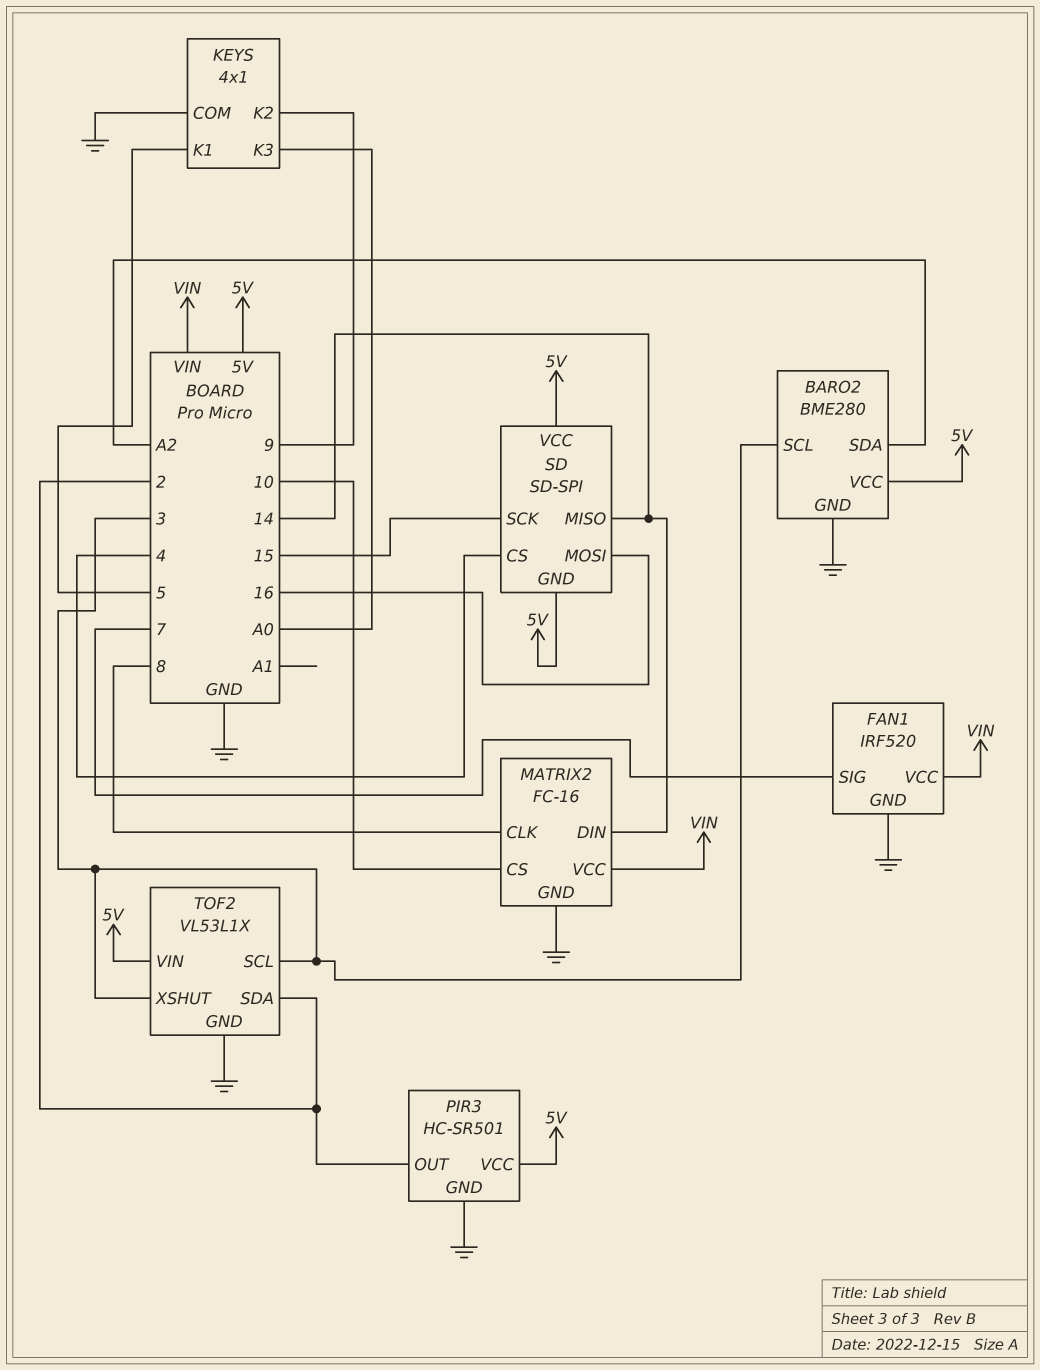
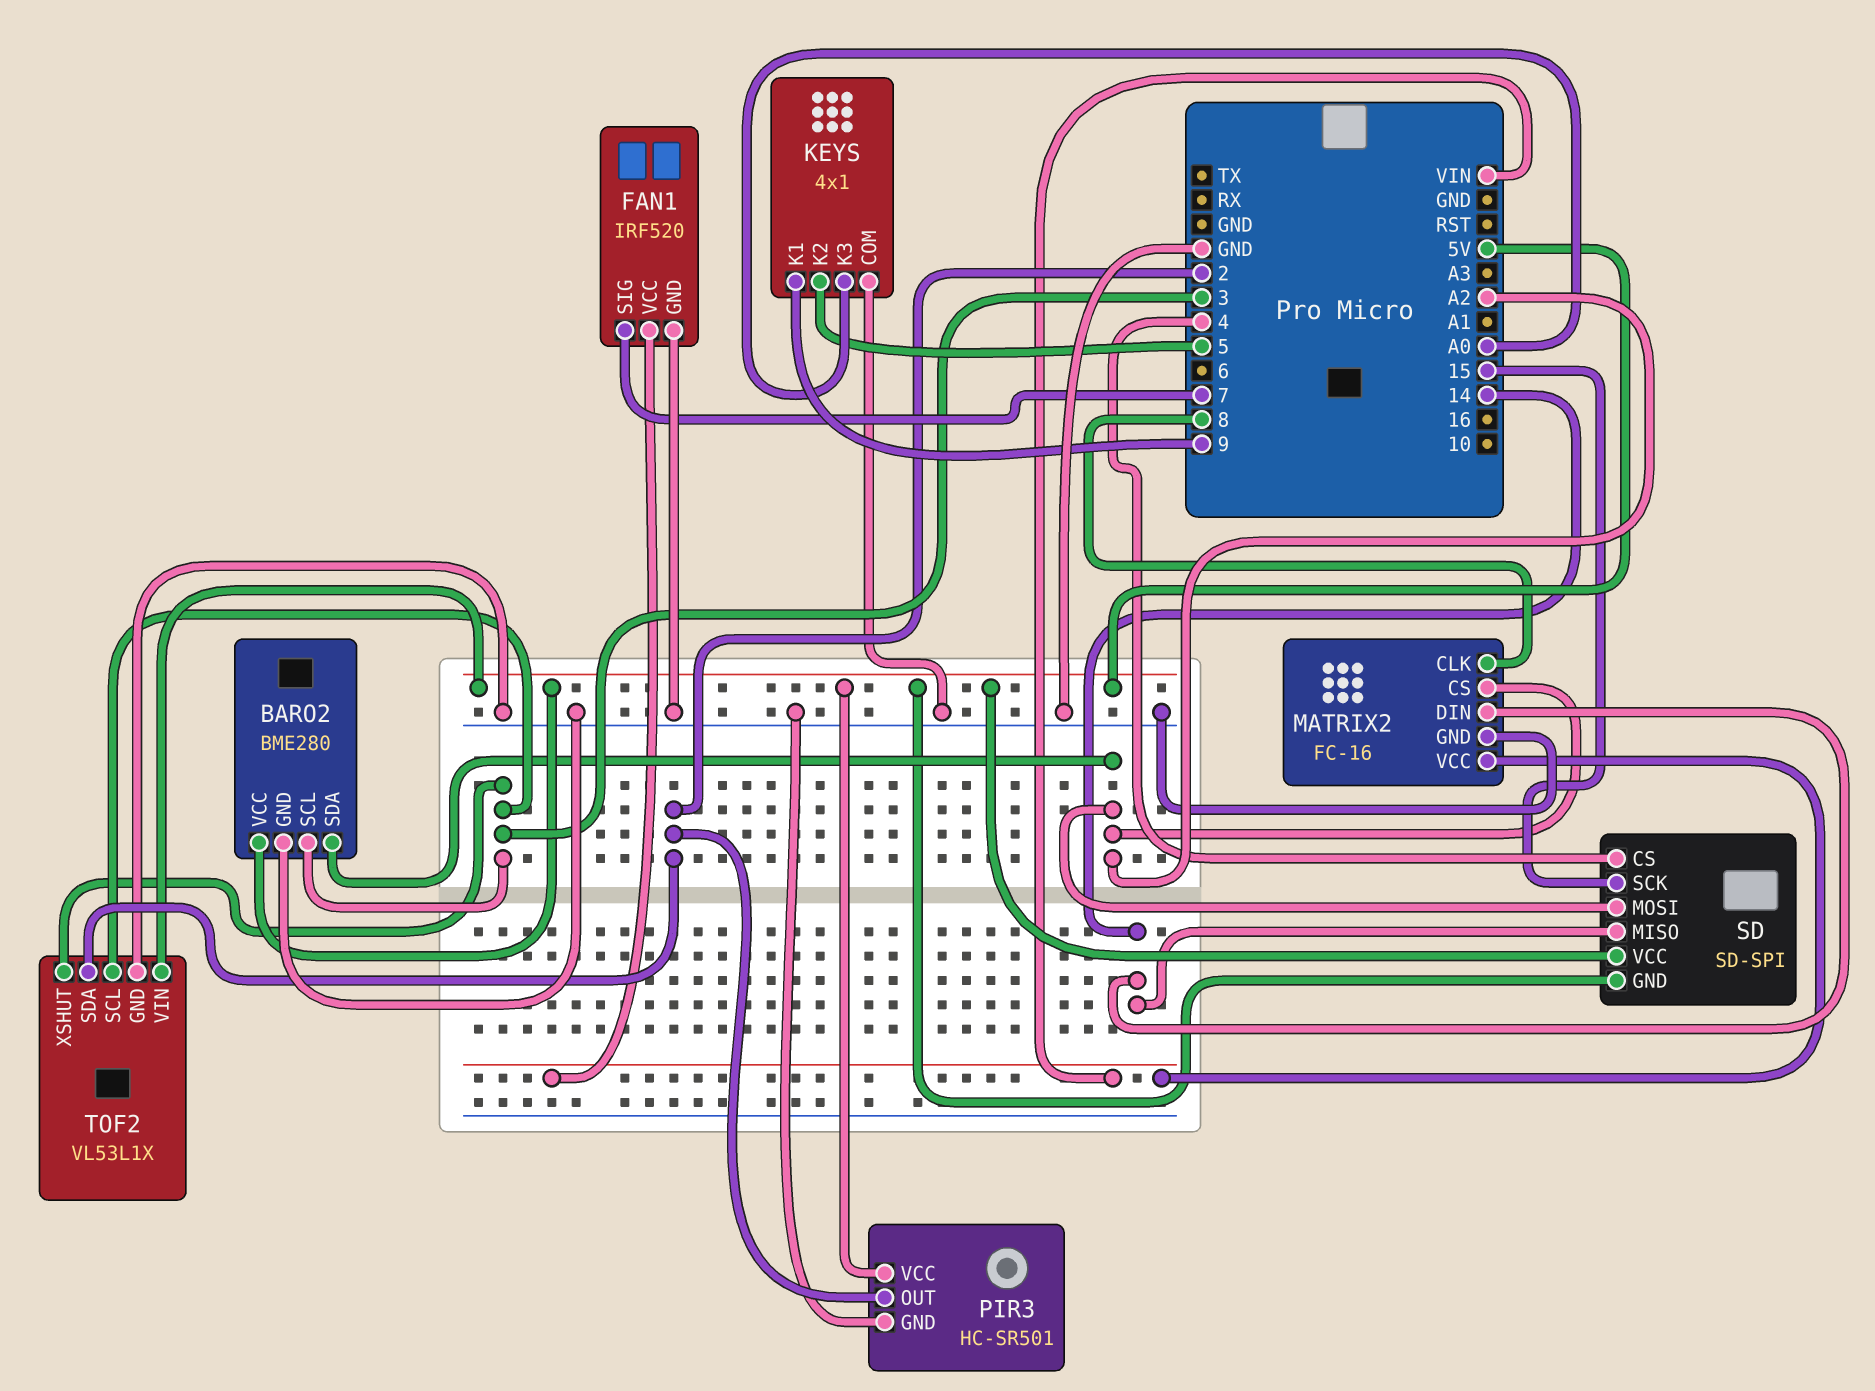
KEYS pin K1: 5 -> 9
KEYS pin K2: 9 -> 5
MATRIX2 pin CS: 10 -> A2
SD pin MOSI: 16 -> A2

